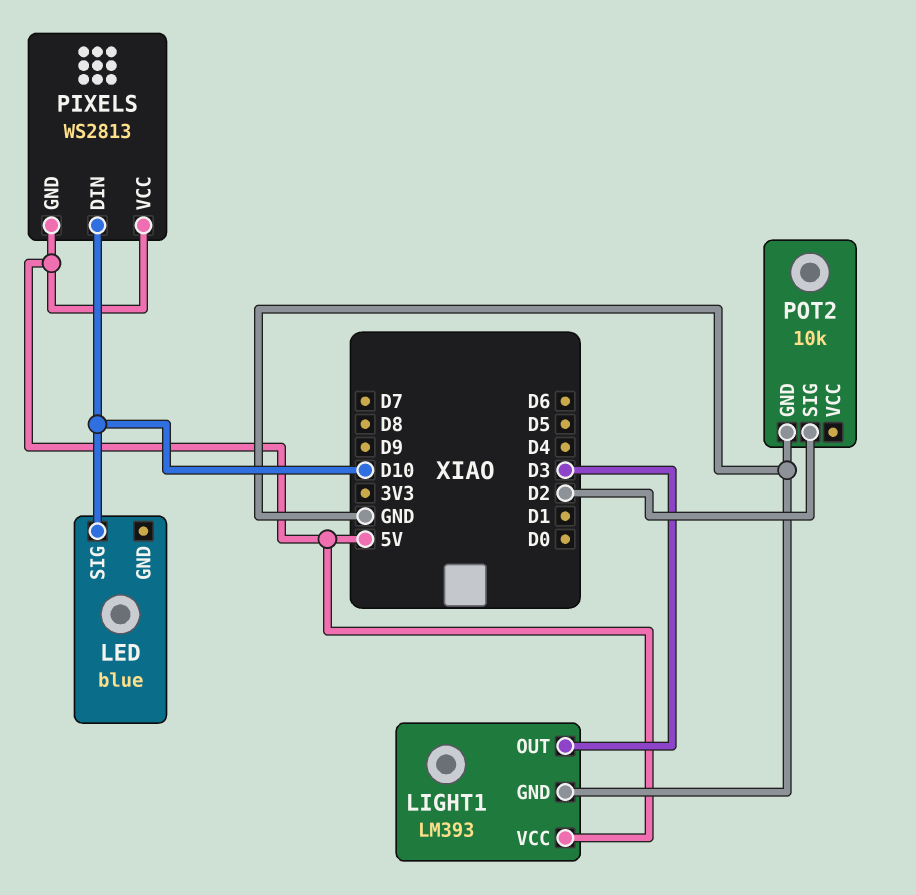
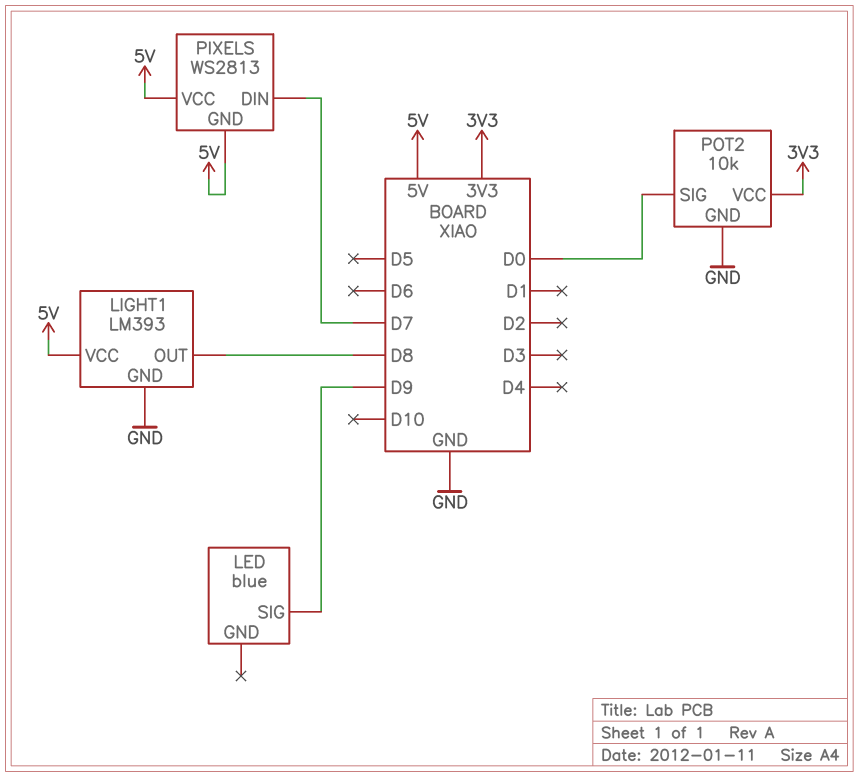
LED pin SIG: D10 -> D9
LIGHT1 pin OUT: D3 -> D8
PIXELS pin DIN: D10 -> D7
POT2 pin SIG: D2 -> D0
POT2 pin VCC: none -> 3V3

